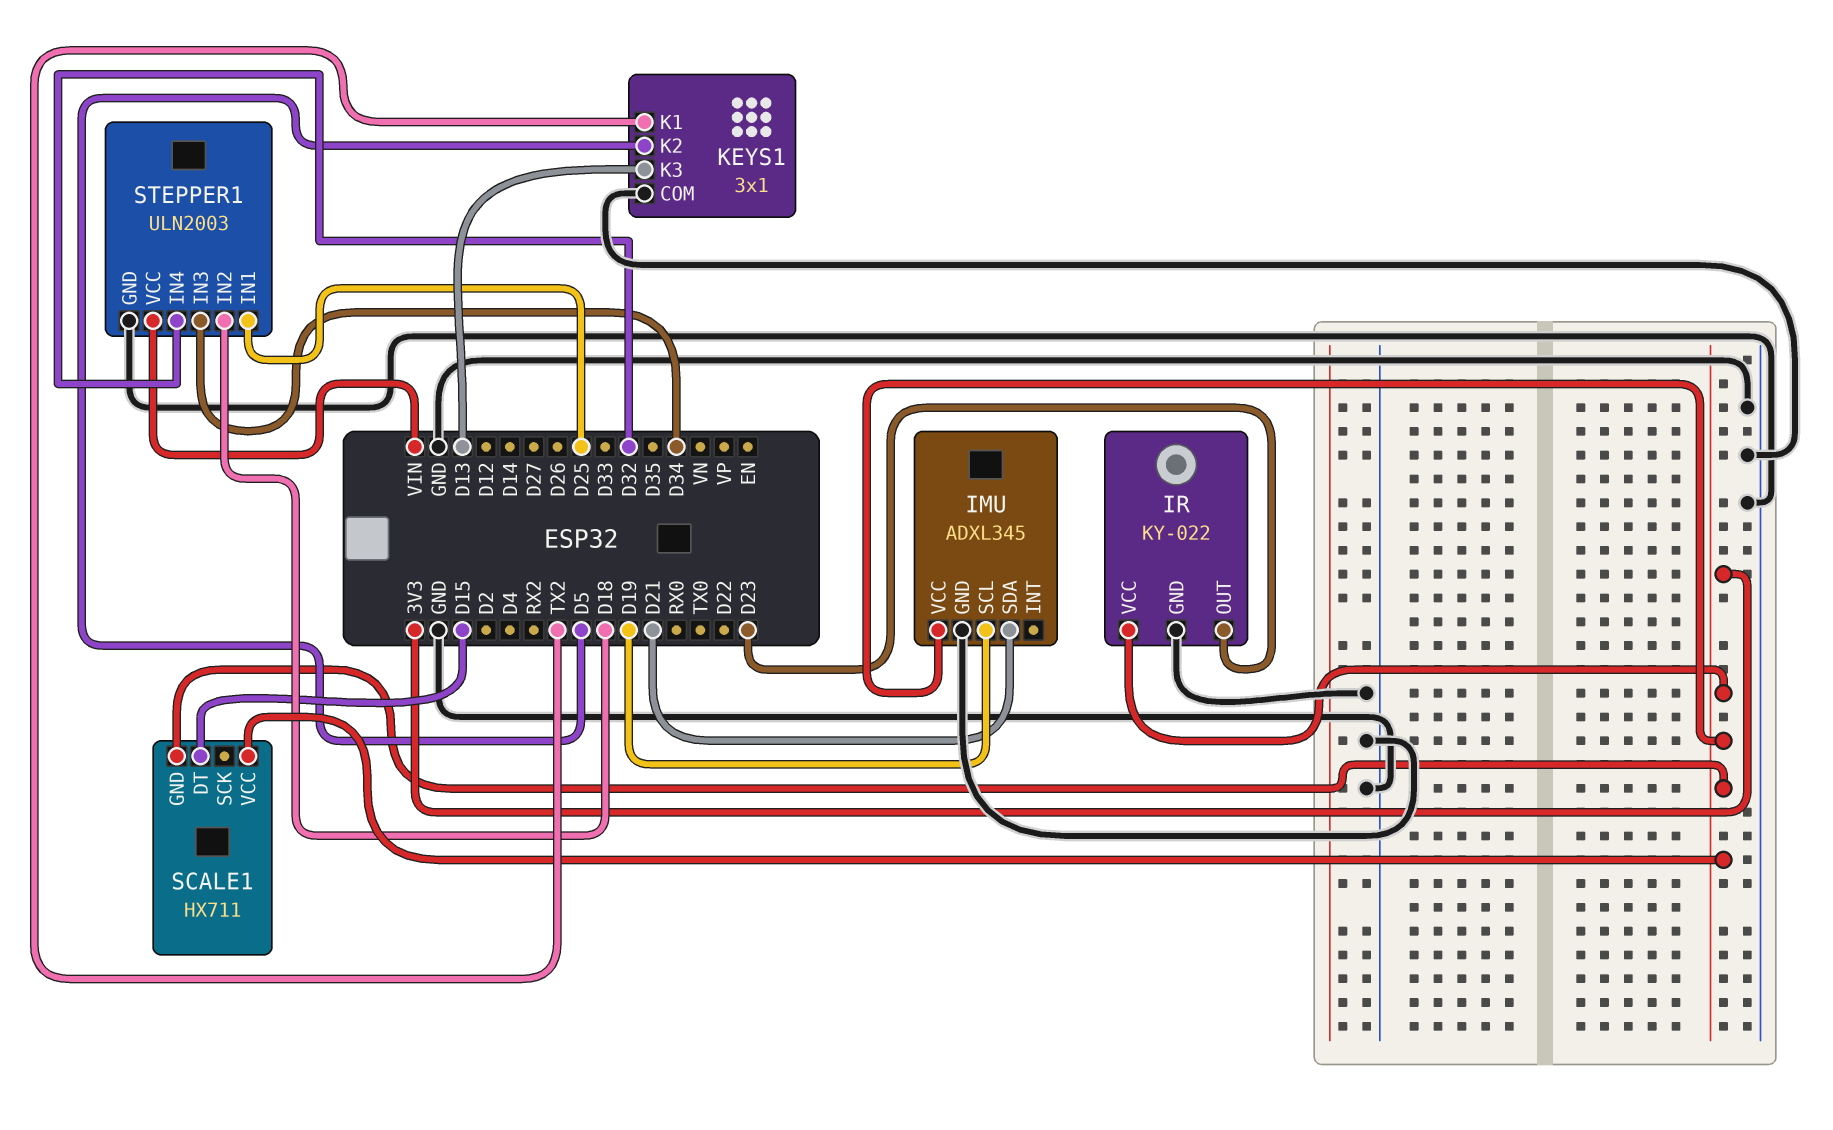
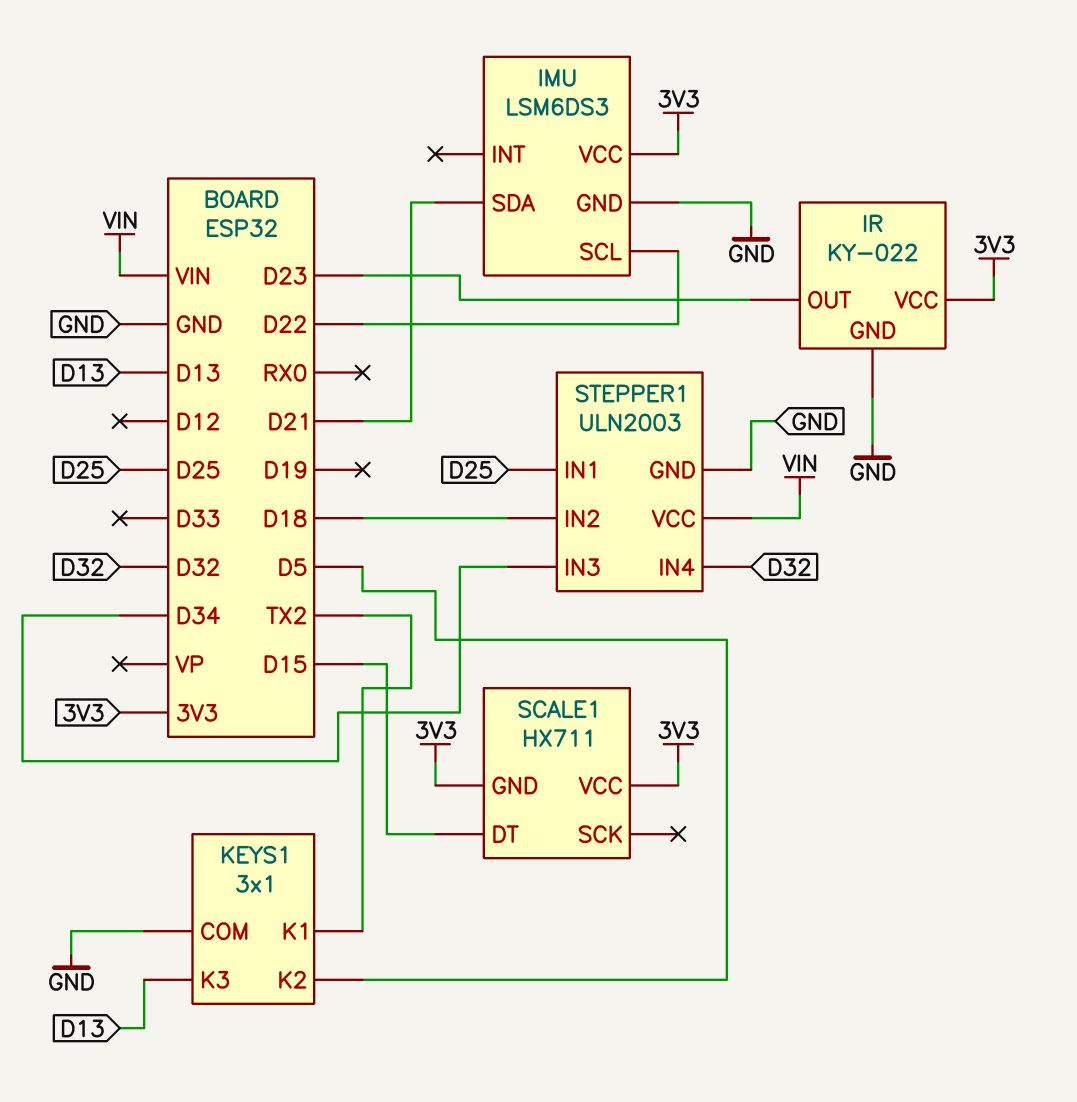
IMU: ADXL345 -> LSM6DS3
IMU pin SCL: D19 -> D22

